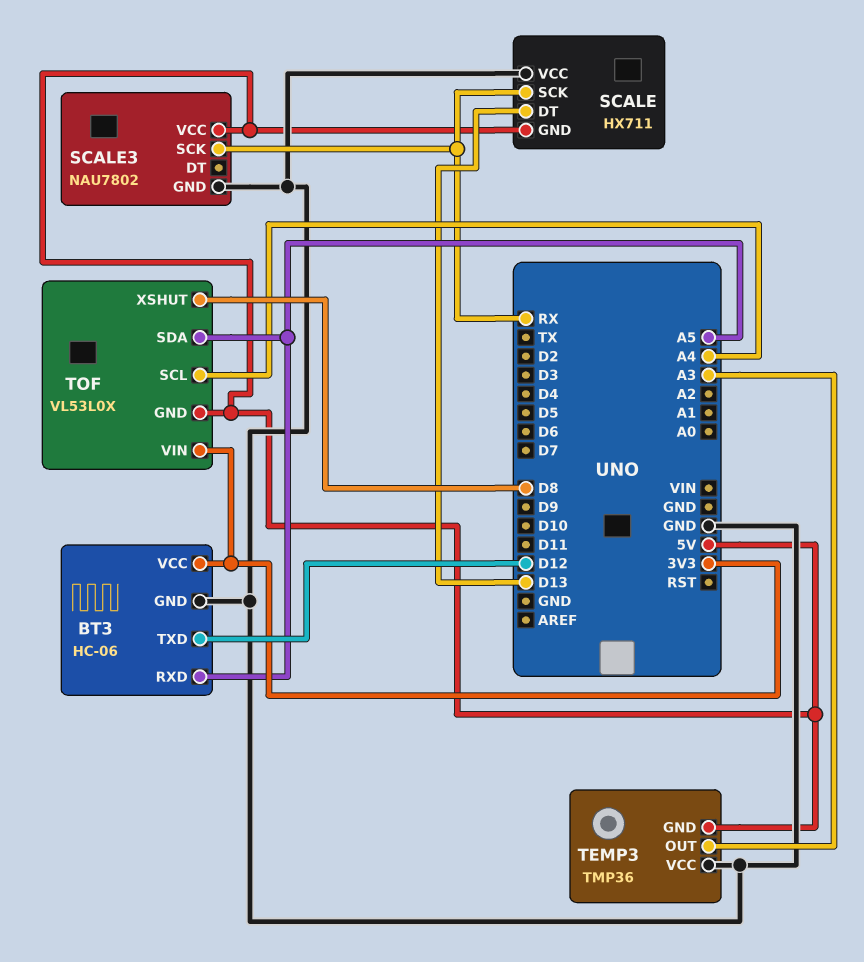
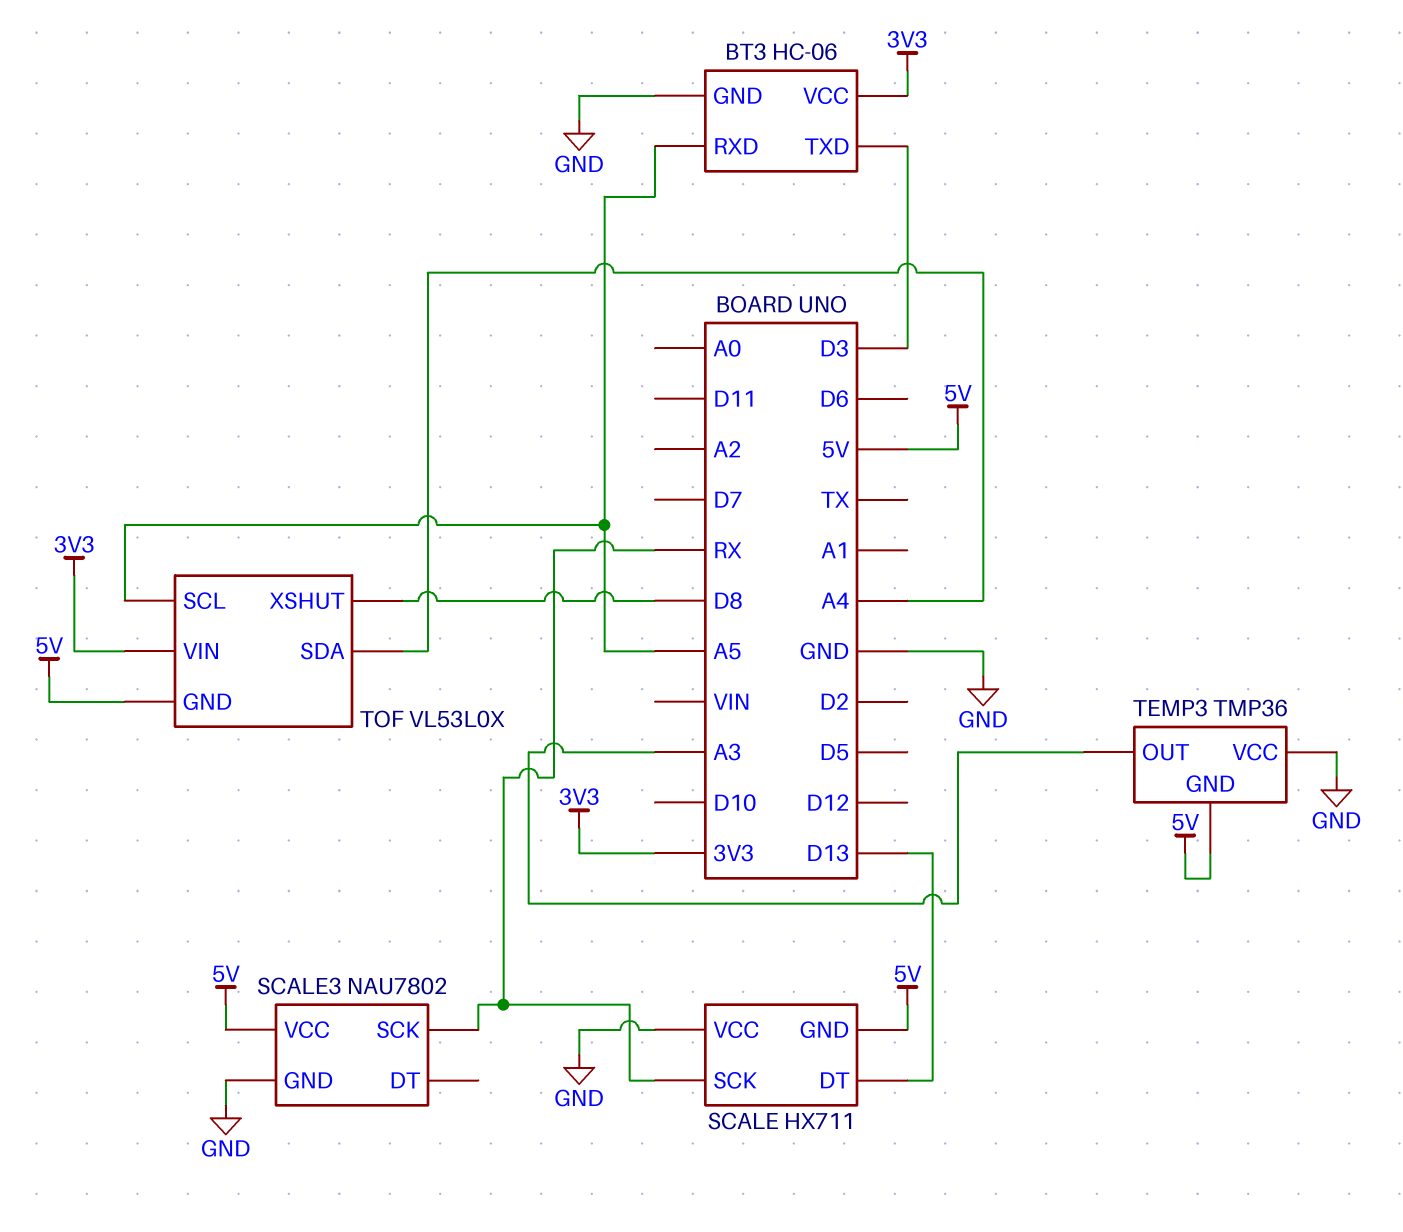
BT3 pin TXD: D12 -> D3
TOF pin SCL: A4 -> A5
TOF pin SDA: A5 -> A4

